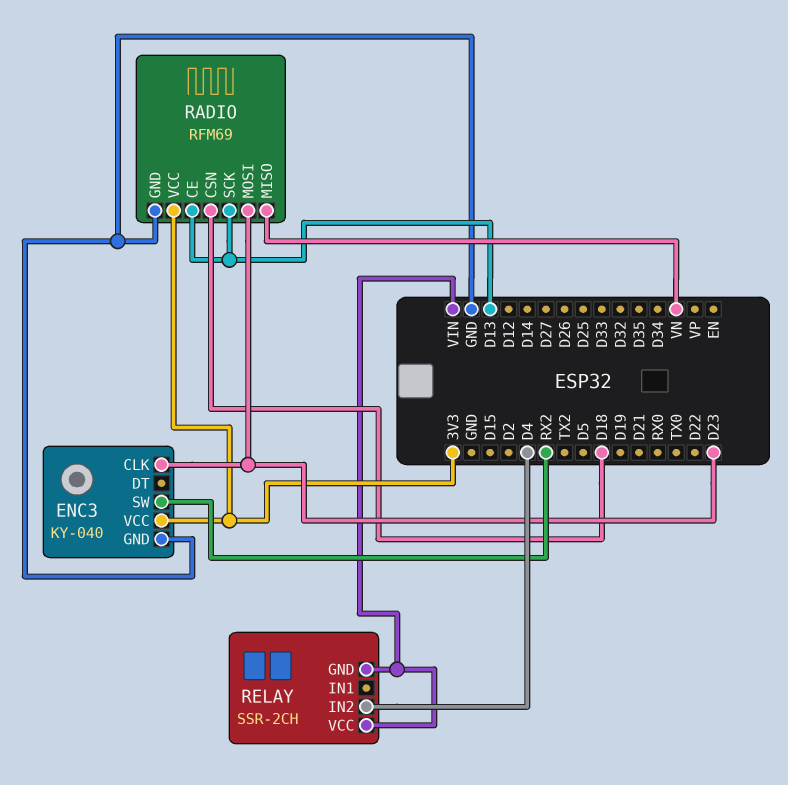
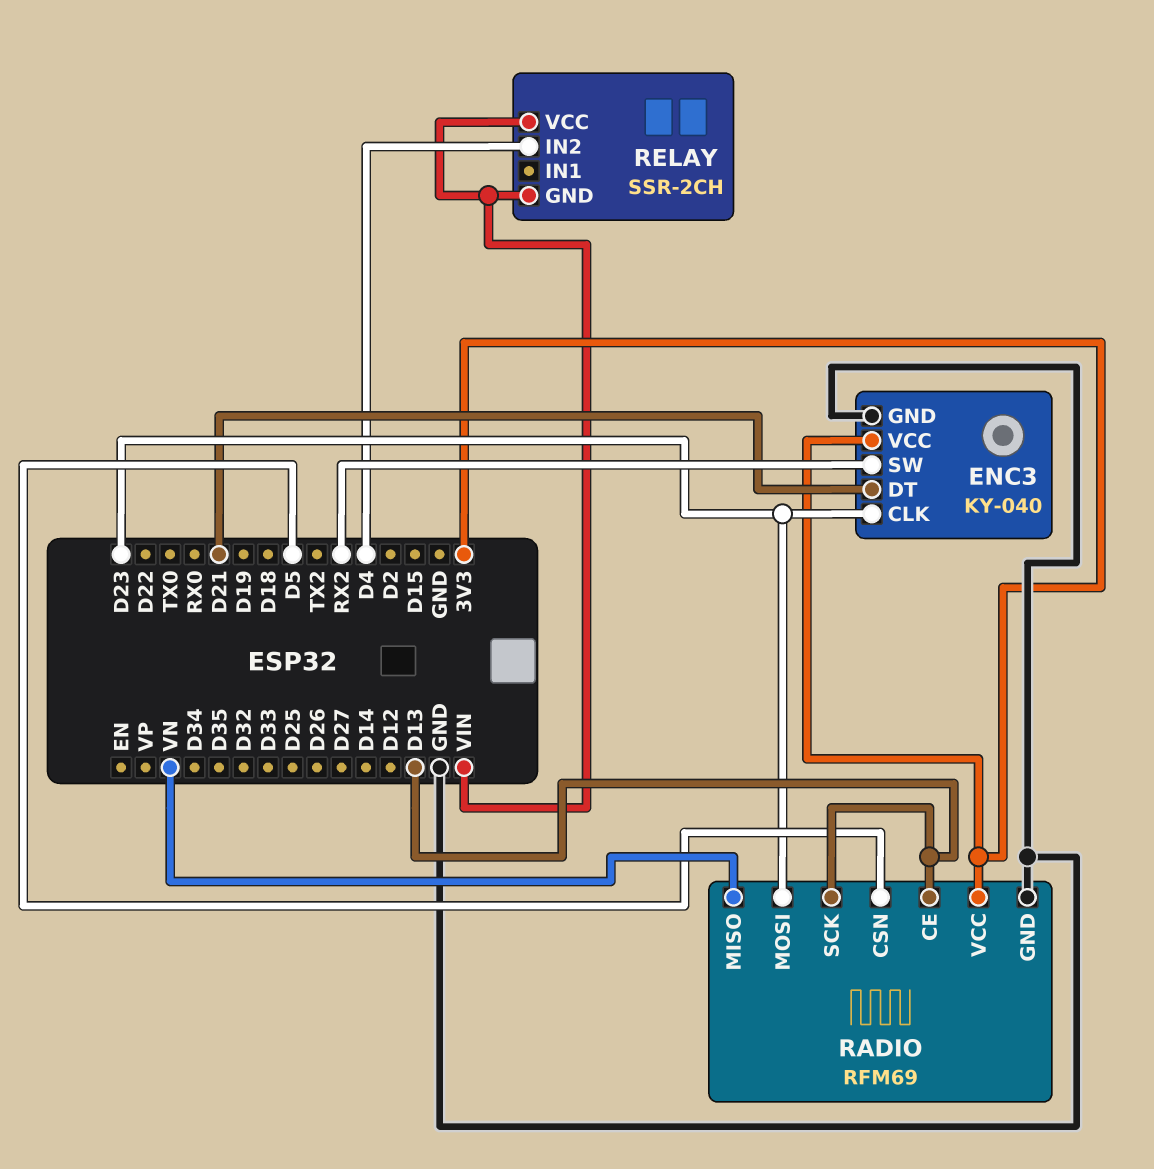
ENC3 pin DT: none -> D21
RADIO pin CSN: D18 -> D5

